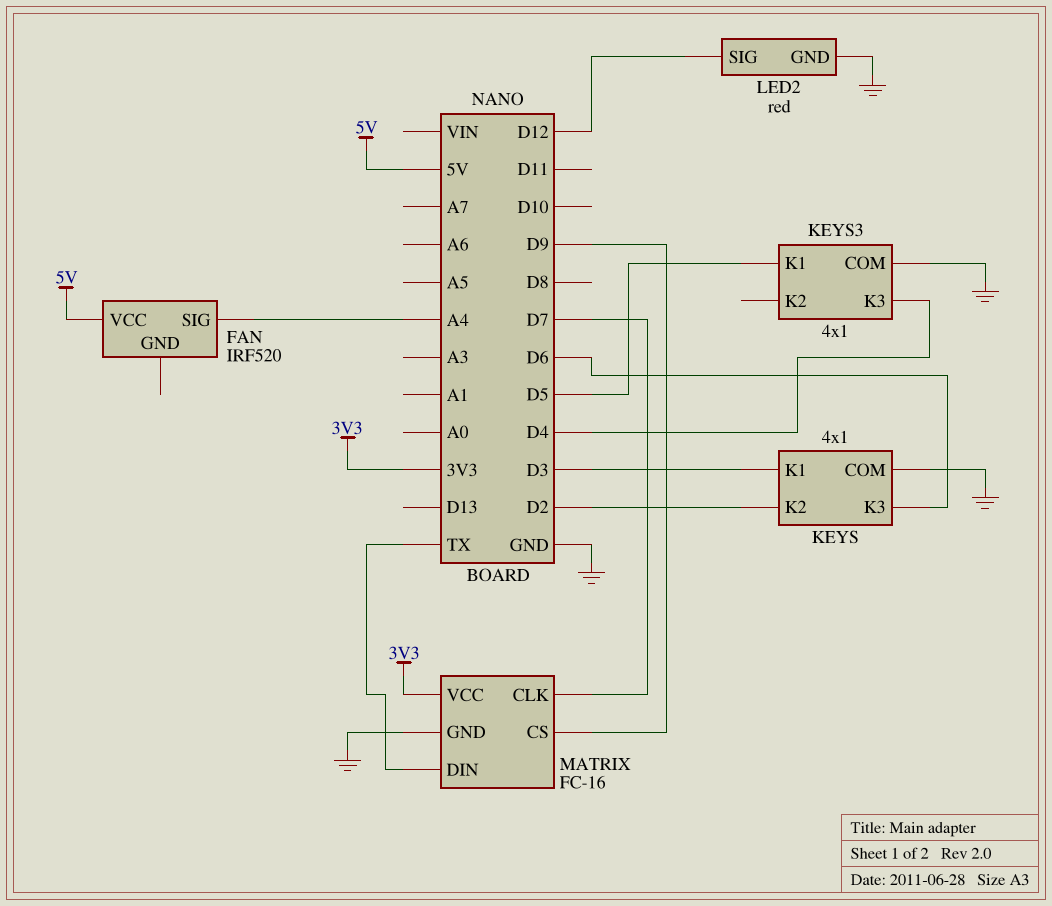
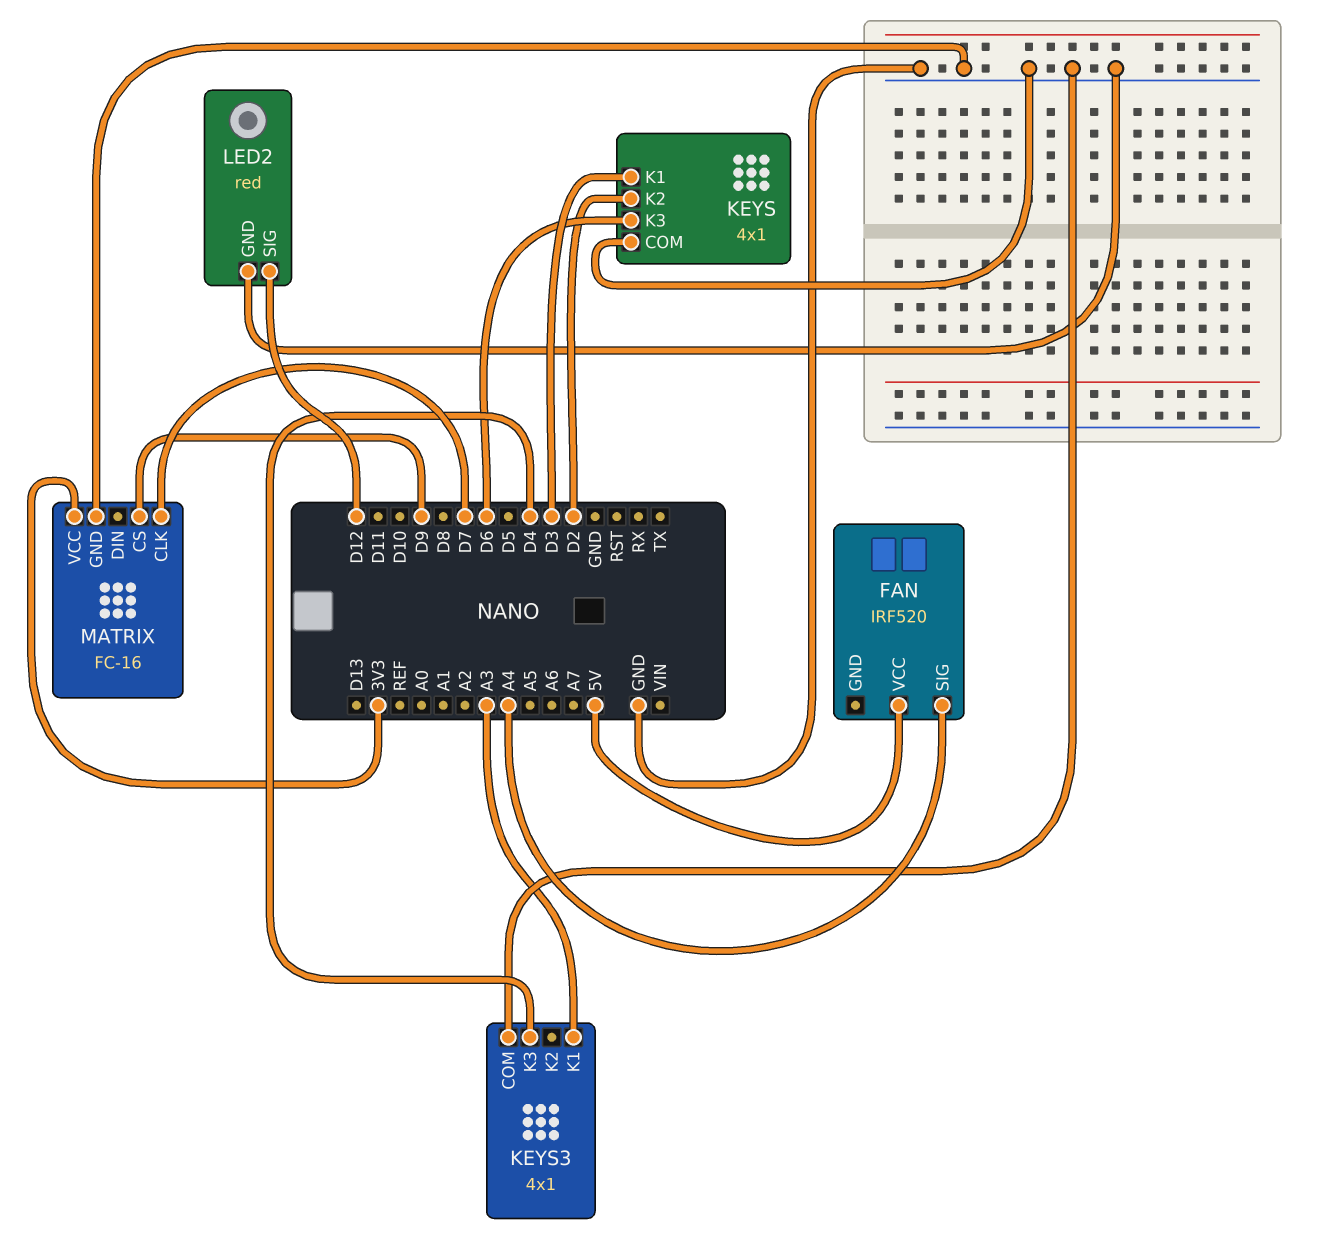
KEYS3 pin K1: D5 -> A3
MATRIX pin DIN: TX -> none

